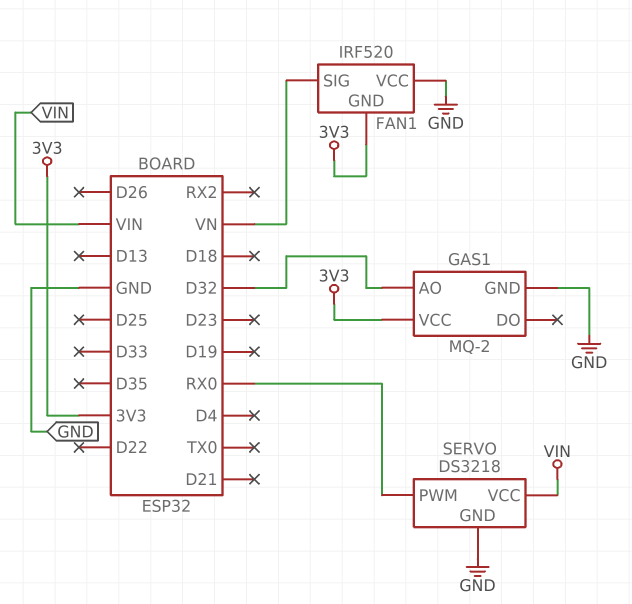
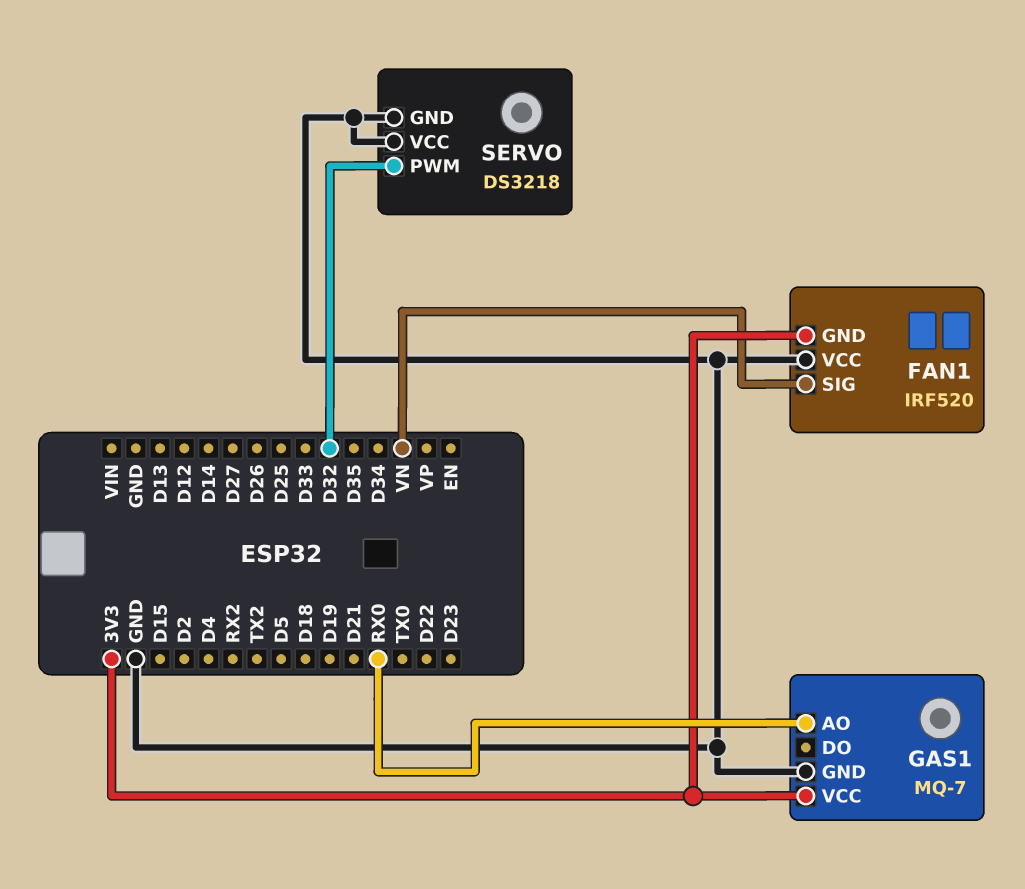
GAS1: MQ-2 -> MQ-7
GAS1 pin AO: D32 -> RX0
SERVO pin PWM: RX0 -> D32
SERVO pin VCC: VIN -> GND

